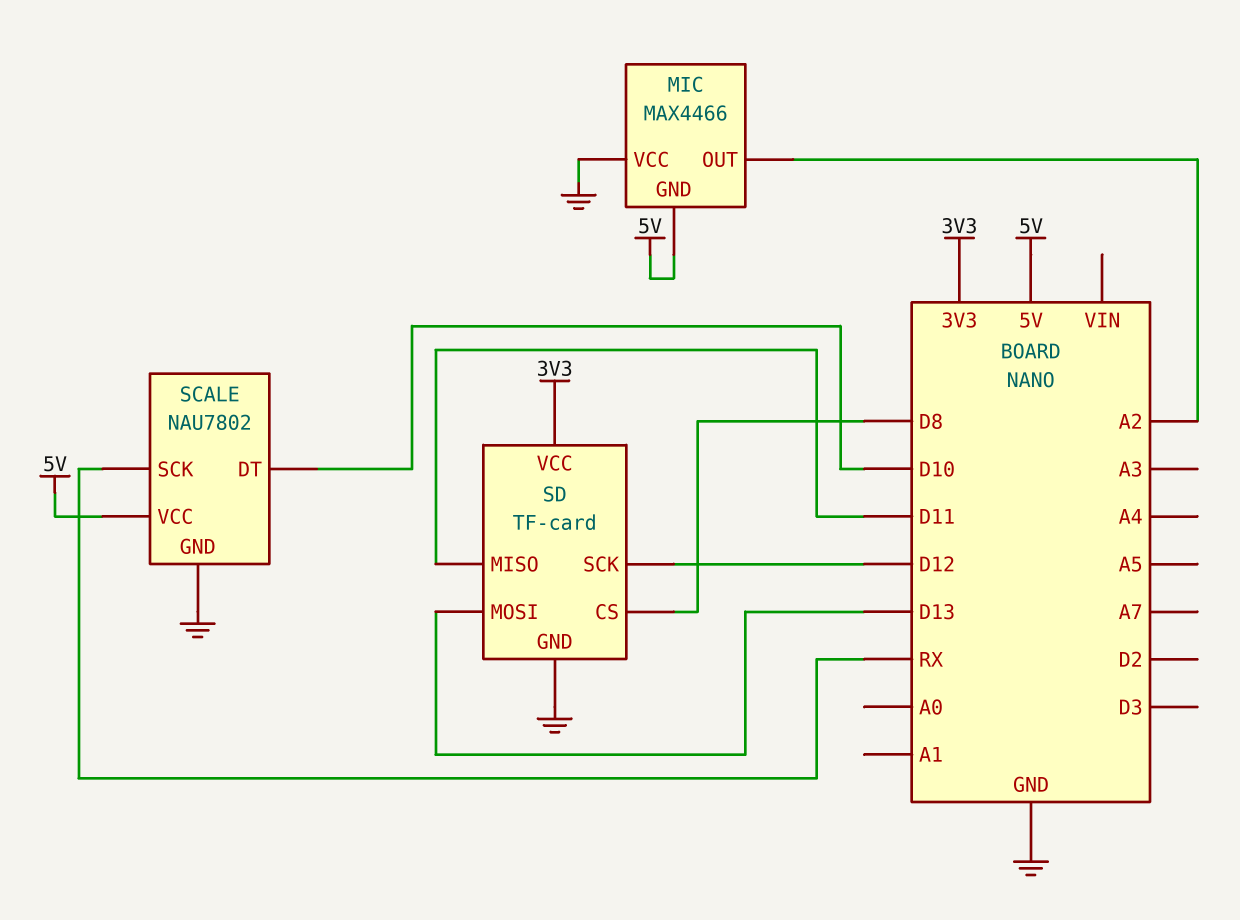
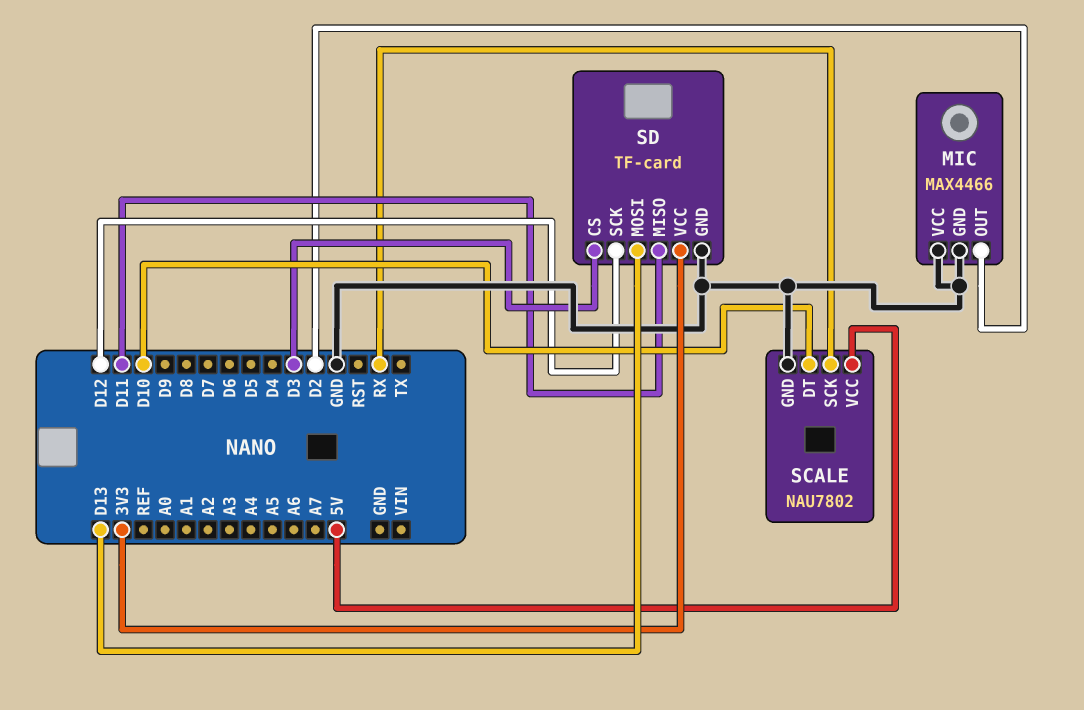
MIC pin GND: 5V -> GND
MIC pin OUT: A2 -> D2
SD pin CS: D8 -> D3

